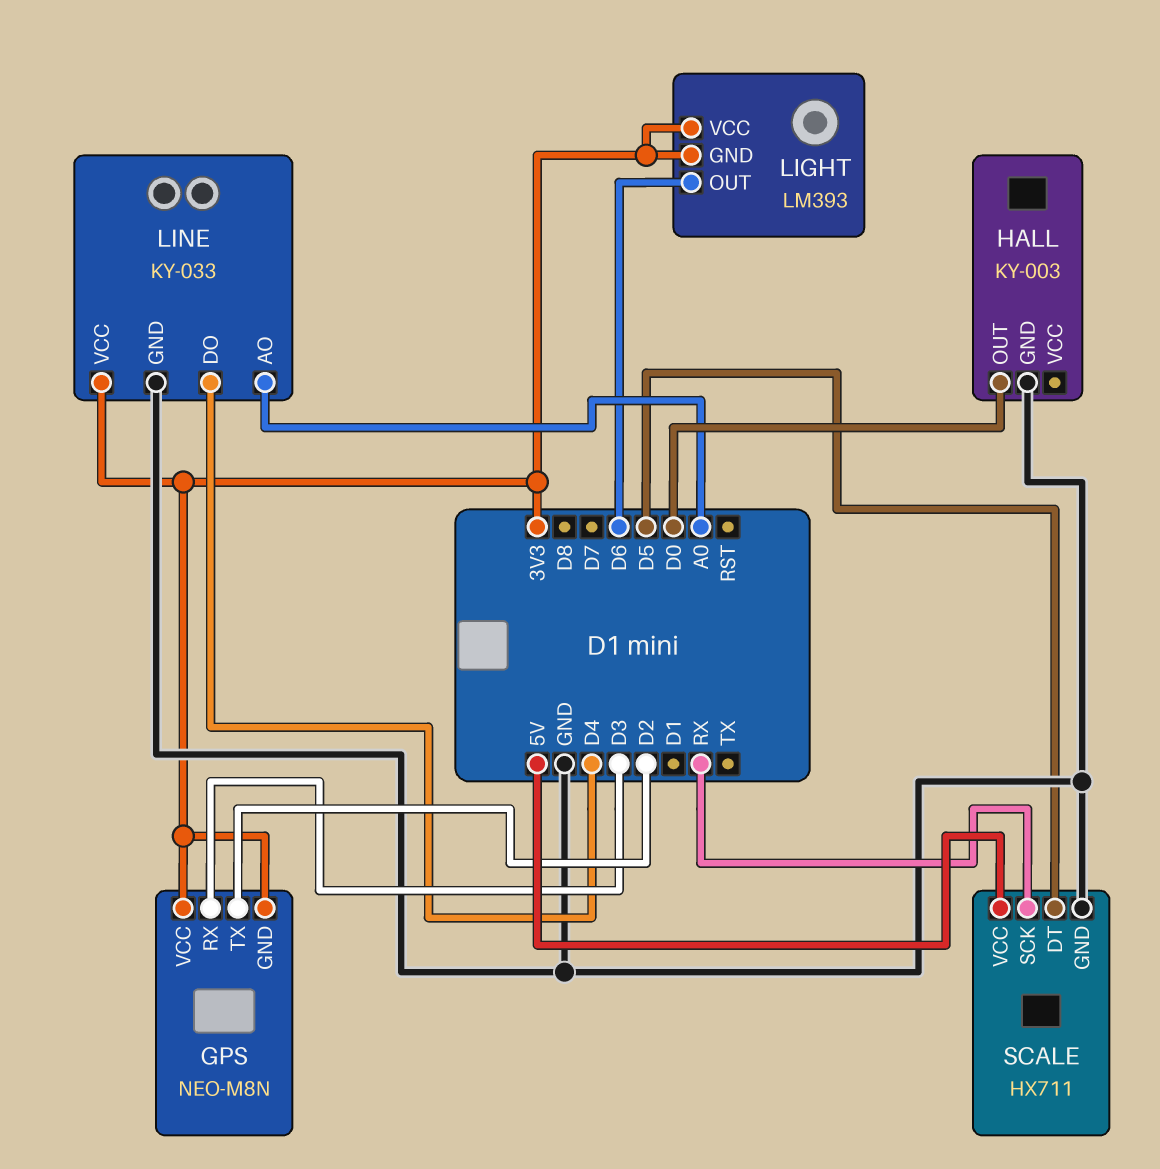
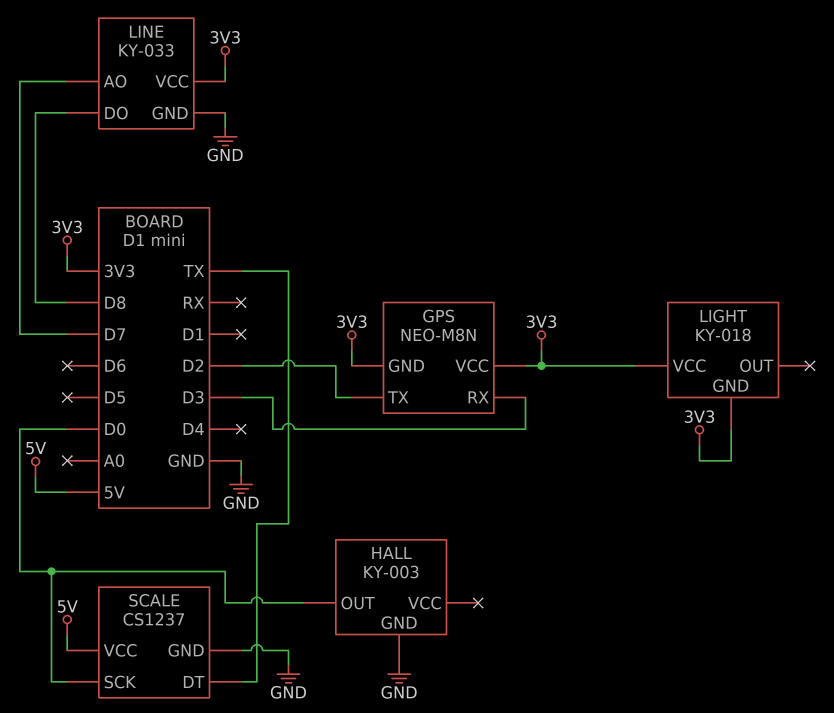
LIGHT: LM393 -> KY-018
LIGHT pin OUT: D6 -> none
LINE pin AO: A0 -> D7
LINE pin DO: D4 -> D8
SCALE: HX711 -> CS1237
SCALE pin DT: D5 -> TX
SCALE pin SCK: RX -> D0

